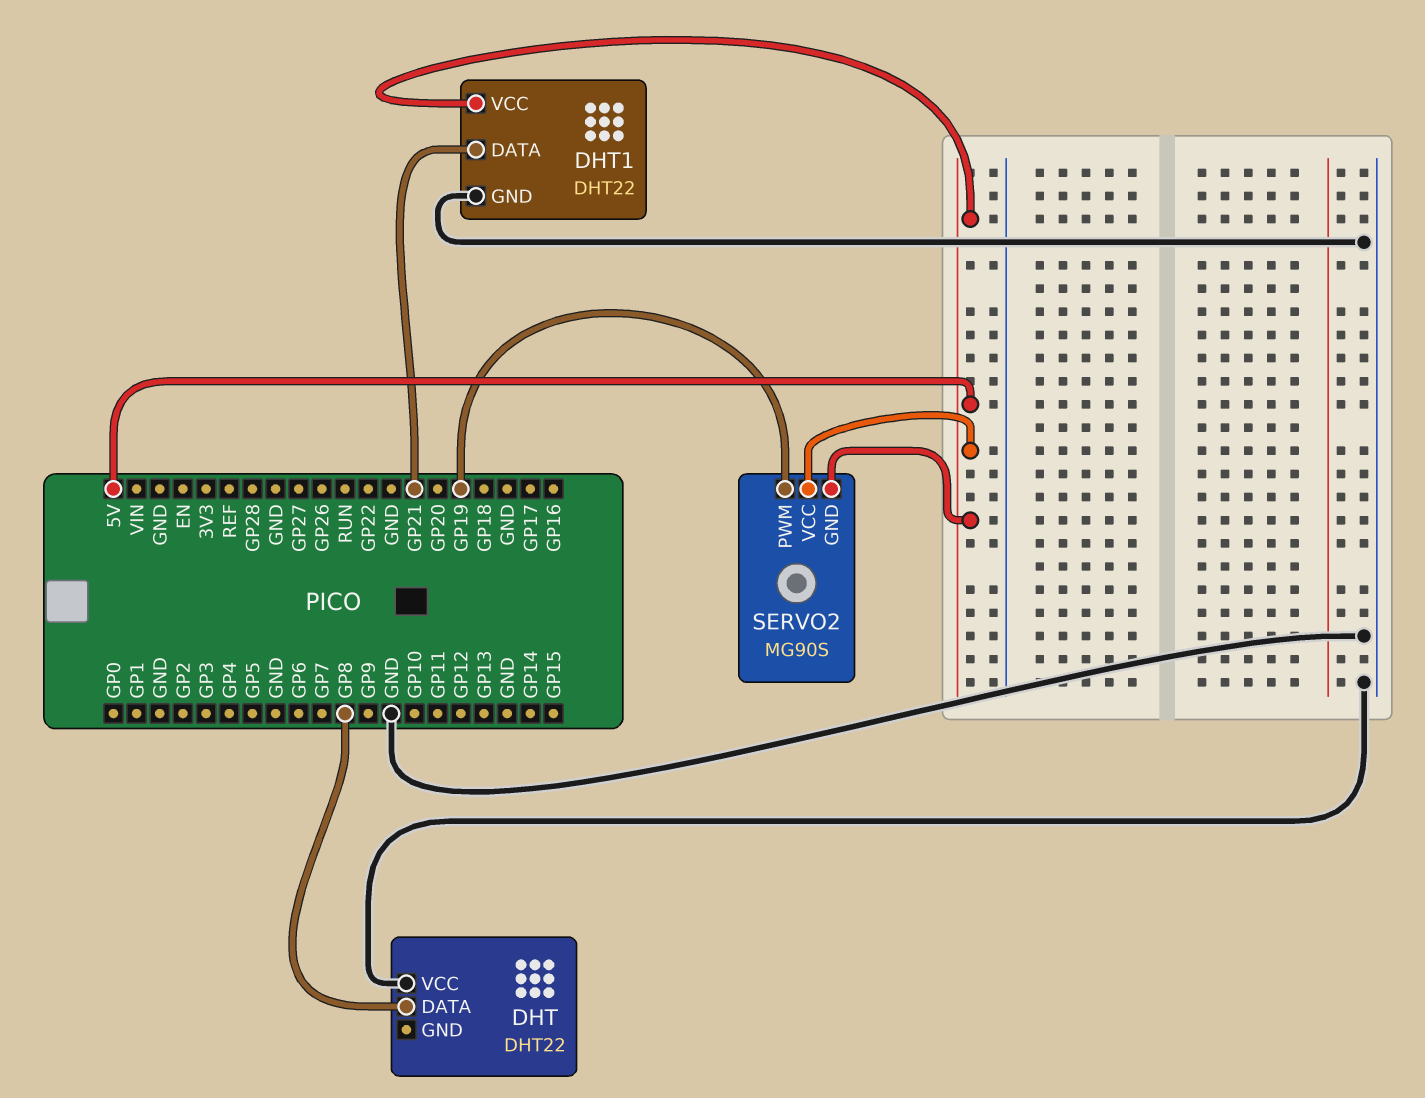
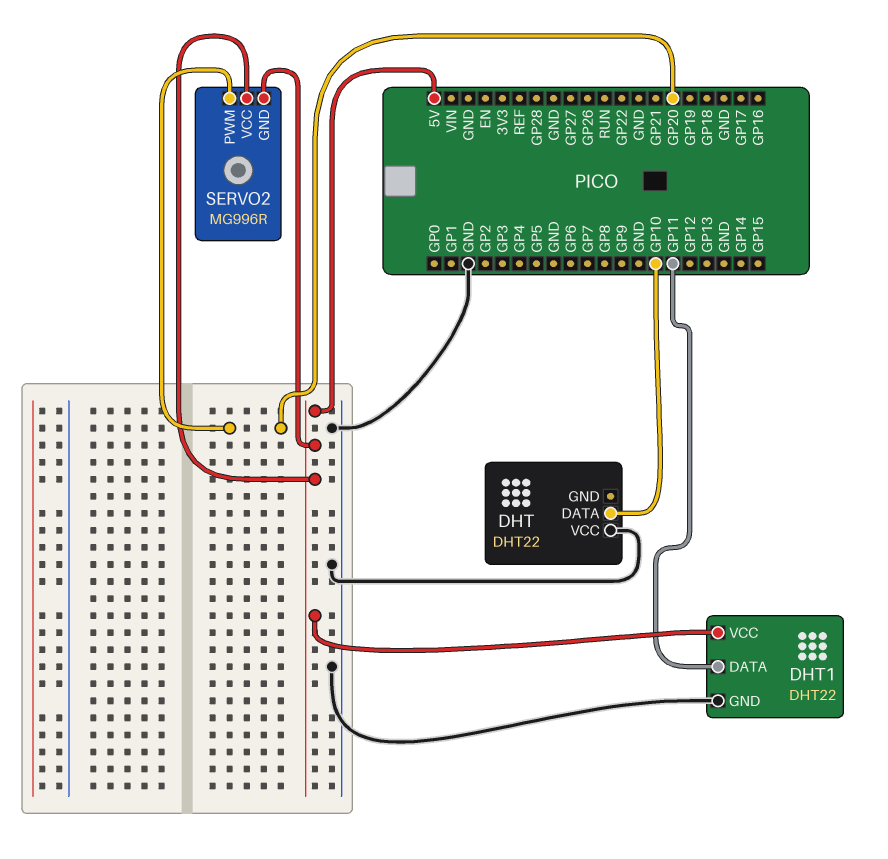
DHT pin DATA: GP8 -> GP10
DHT1 pin DATA: GP21 -> GP11
SERVO2: MG90S -> MG996R
SERVO2 pin PWM: GP19 -> GP20

